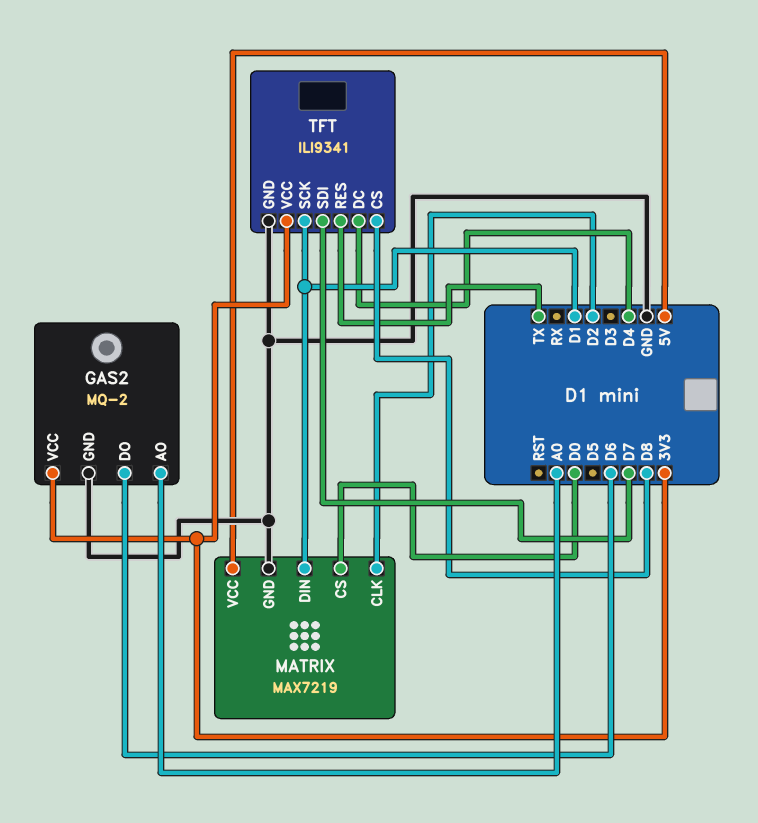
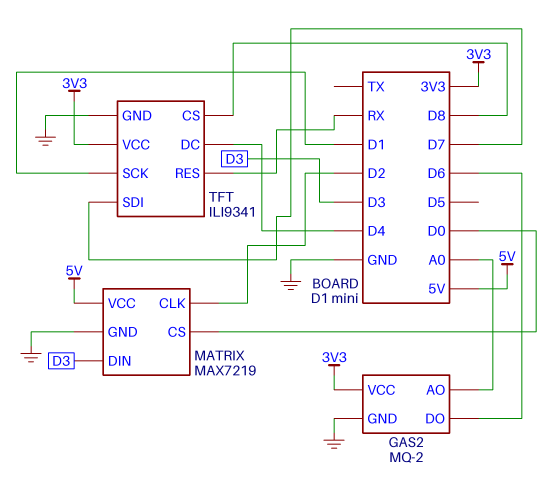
MATRIX pin DIN: D1 -> D3
TFT pin RES: TX -> RX

